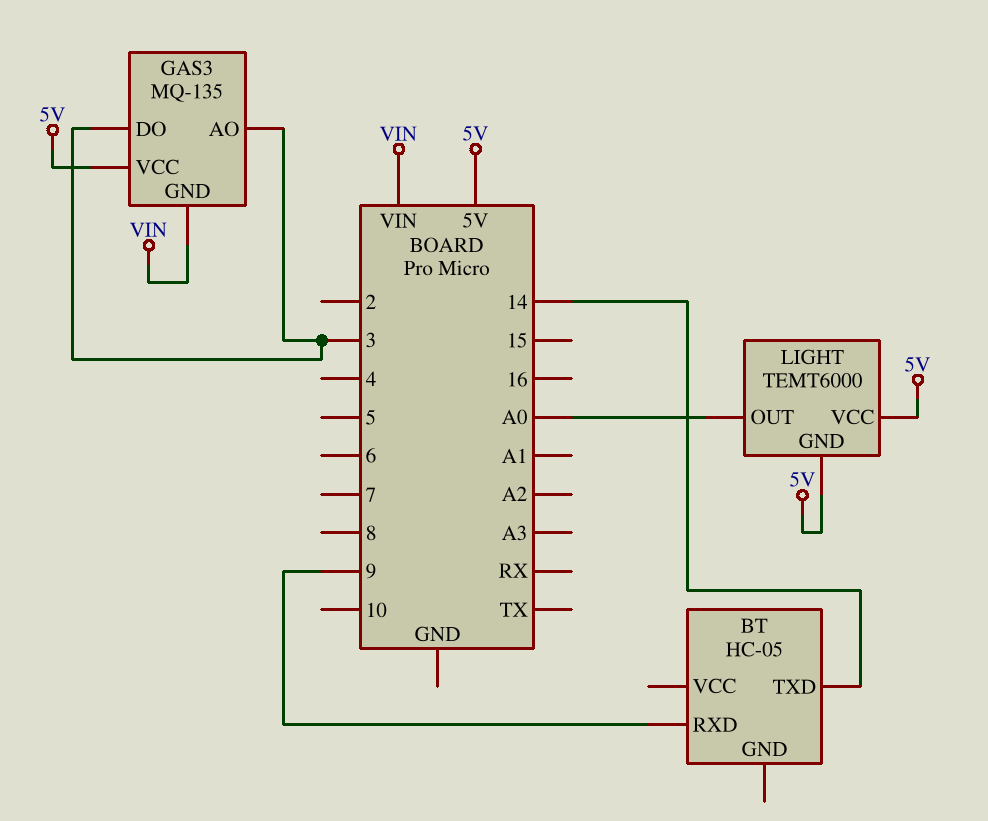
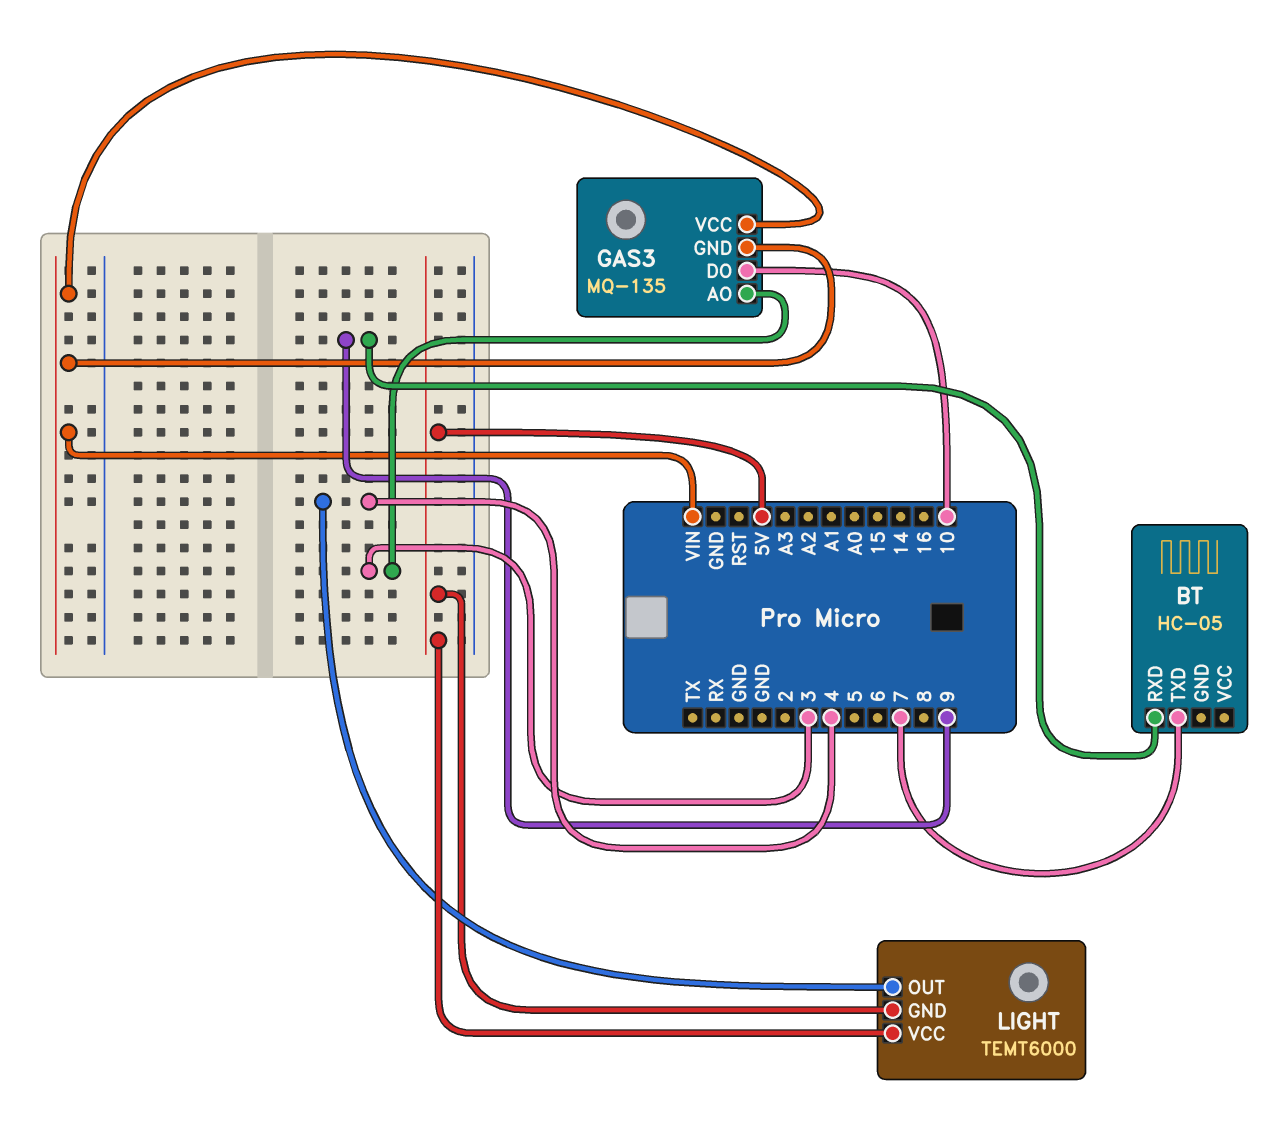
BT pin TXD: 14 -> 7
GAS3 pin DO: 3 -> 10
GAS3 pin VCC: 5V -> VIN
LIGHT pin OUT: A0 -> 4

